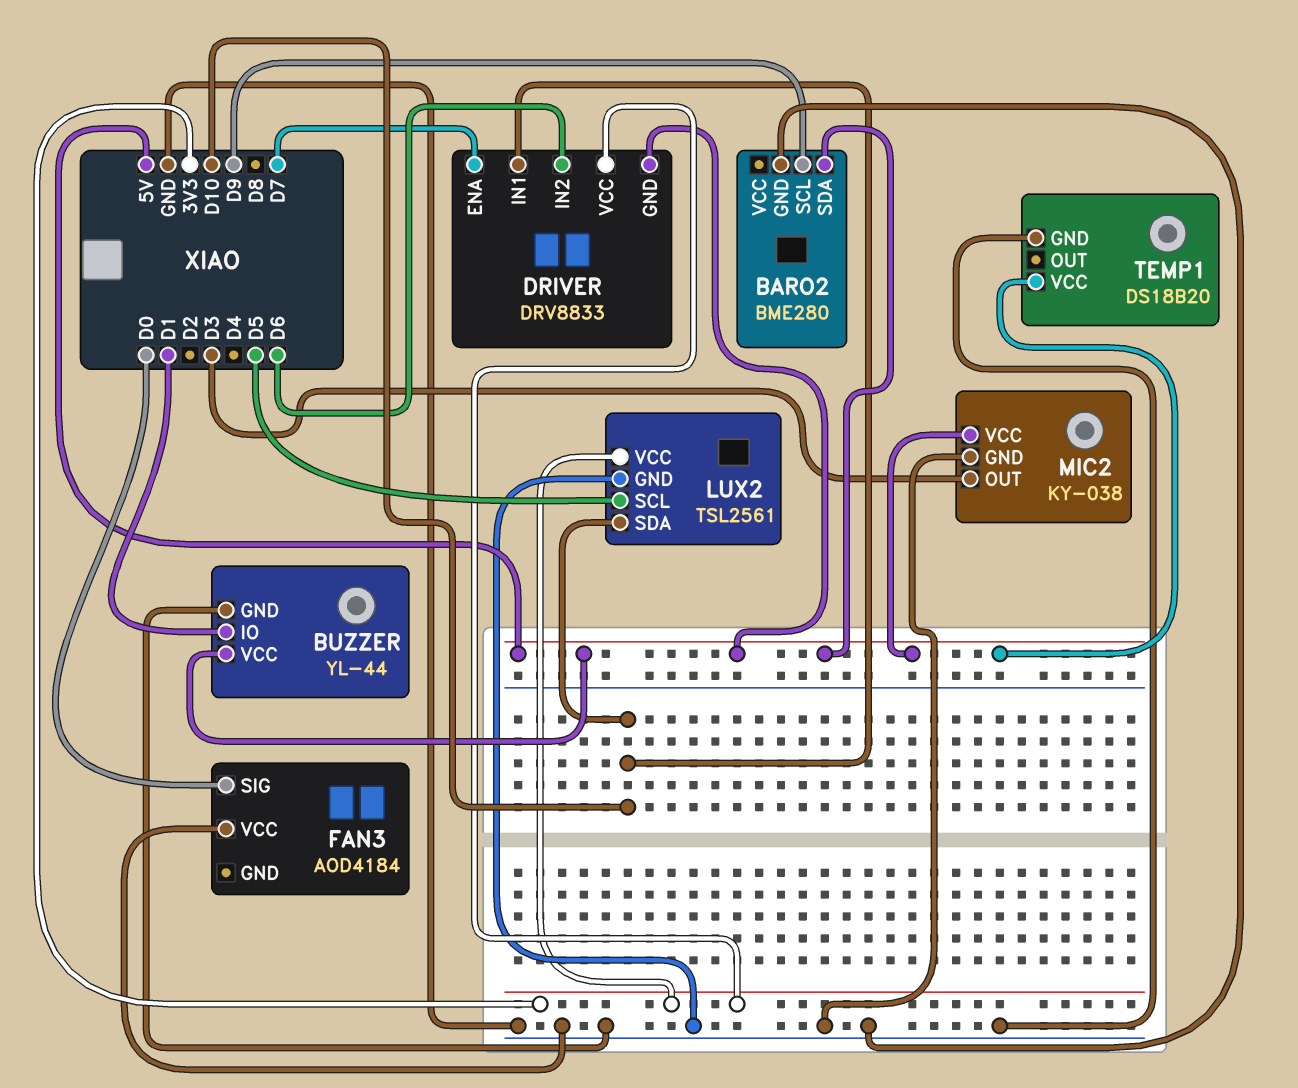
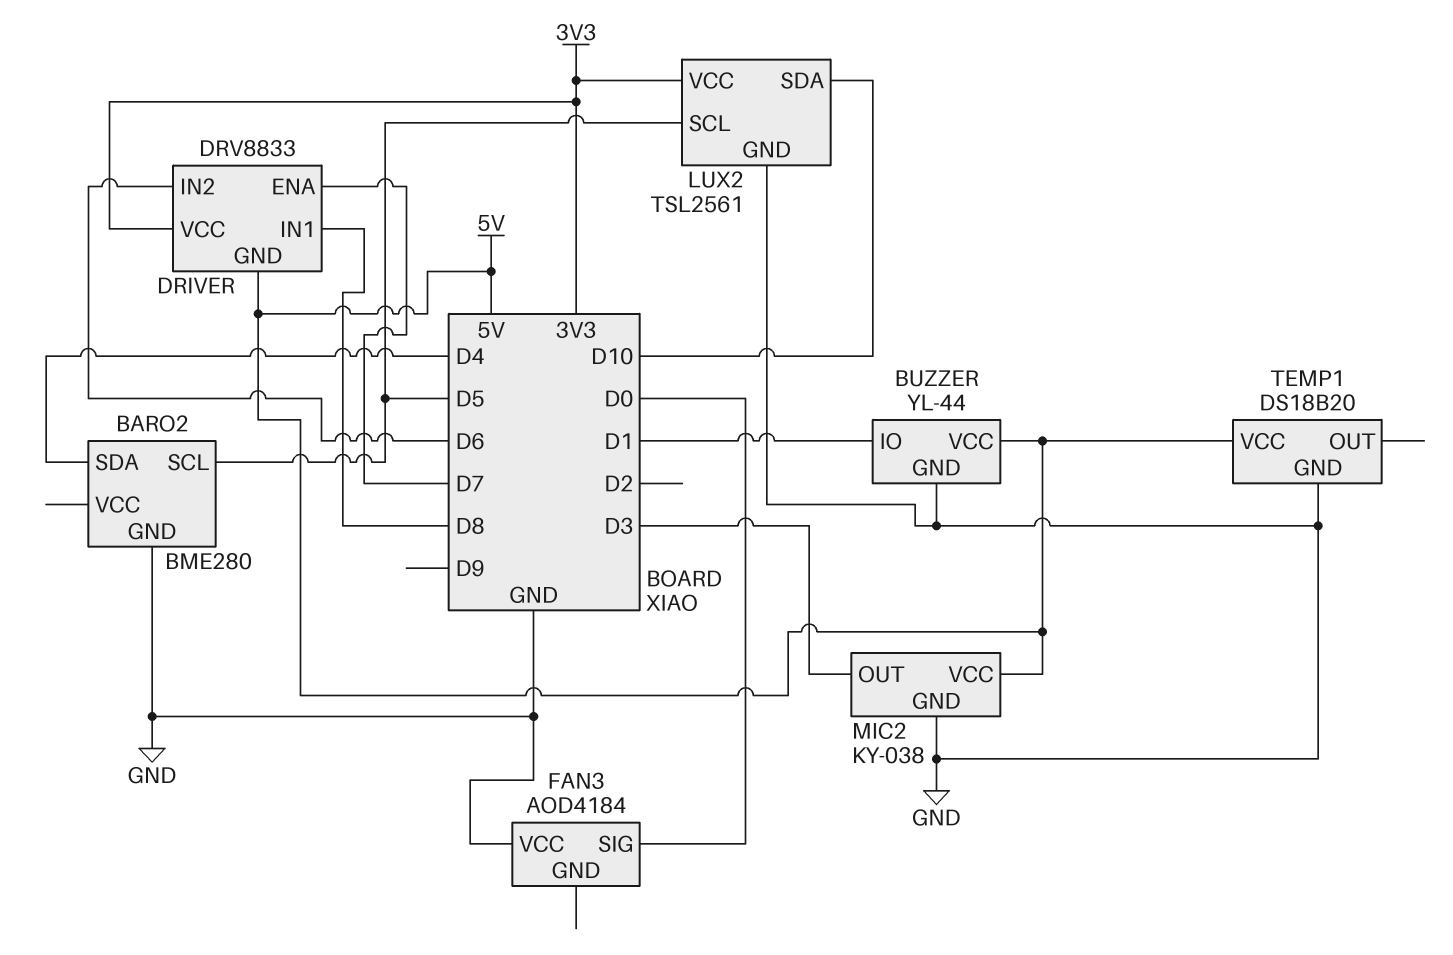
BARO2 pin SCL: D9 -> D5
BARO2 pin SDA: 5V -> D4
DRIVER pin IN1: D10 -> D8

